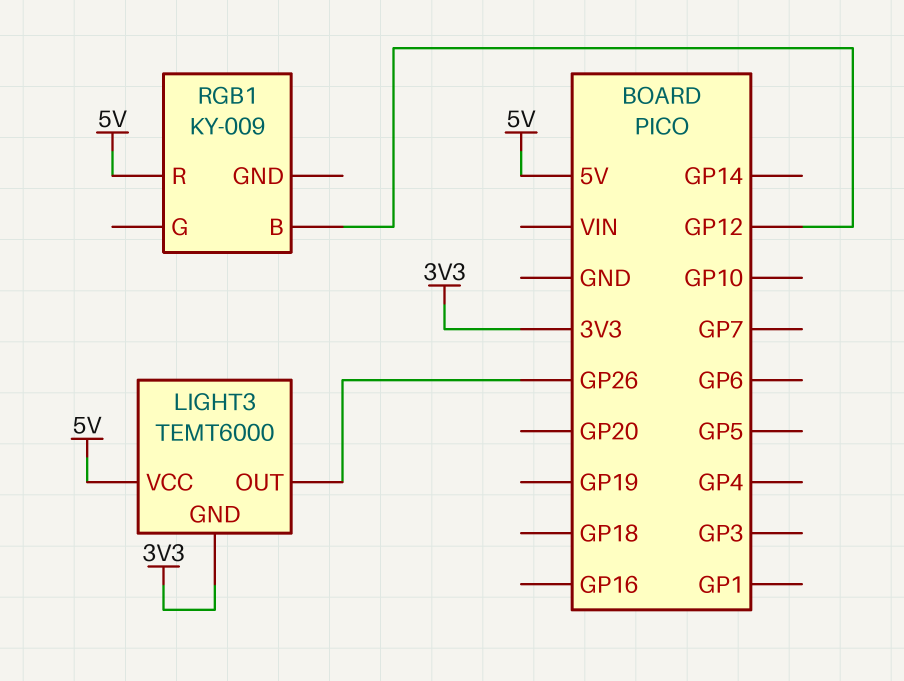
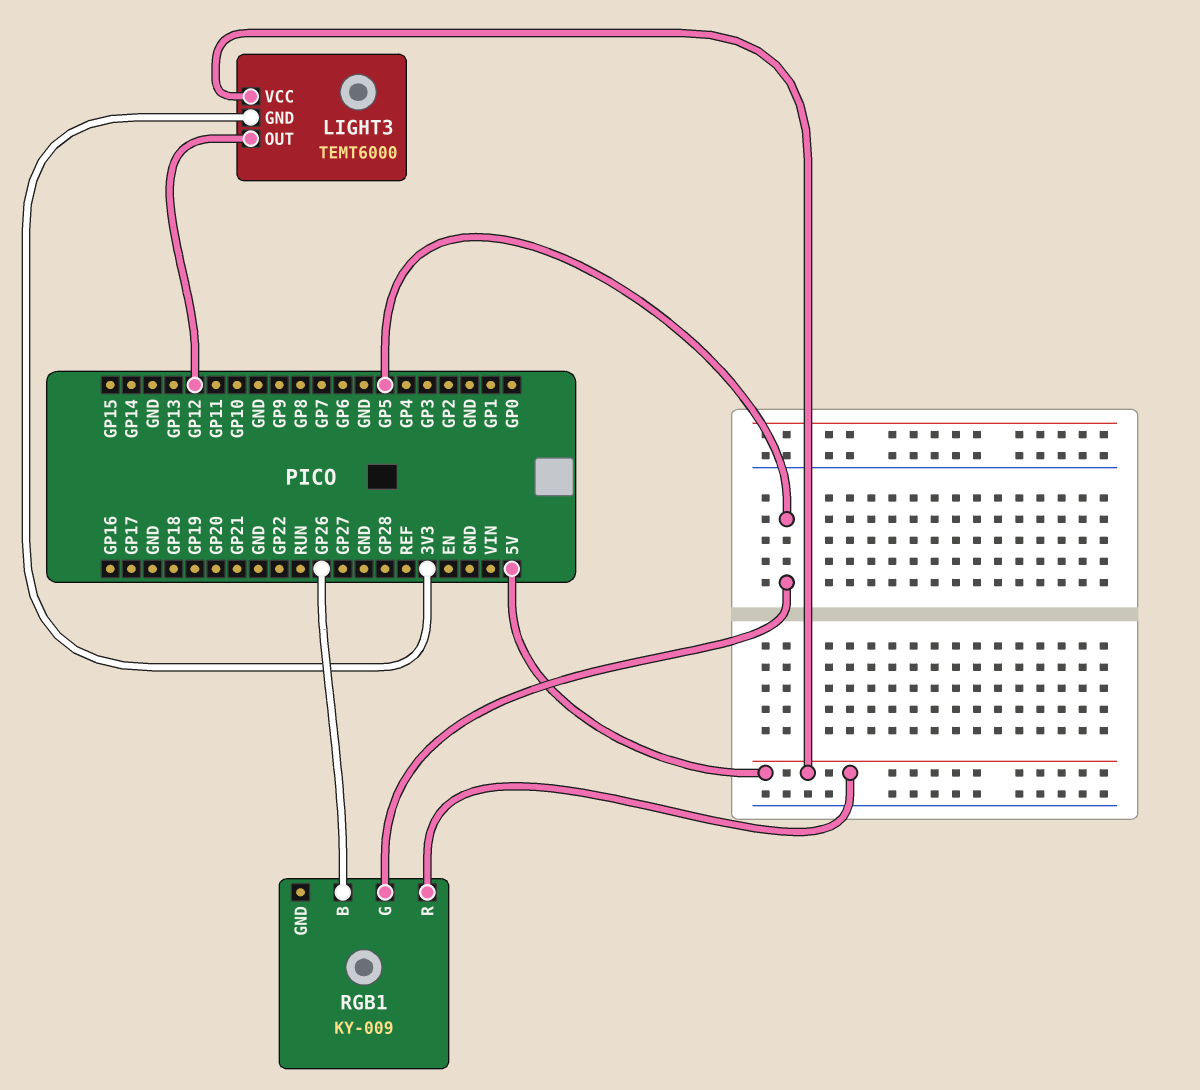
LIGHT3 pin OUT: GP26 -> GP12
RGB1 pin B: GP12 -> GP26
RGB1 pin G: none -> GP5

